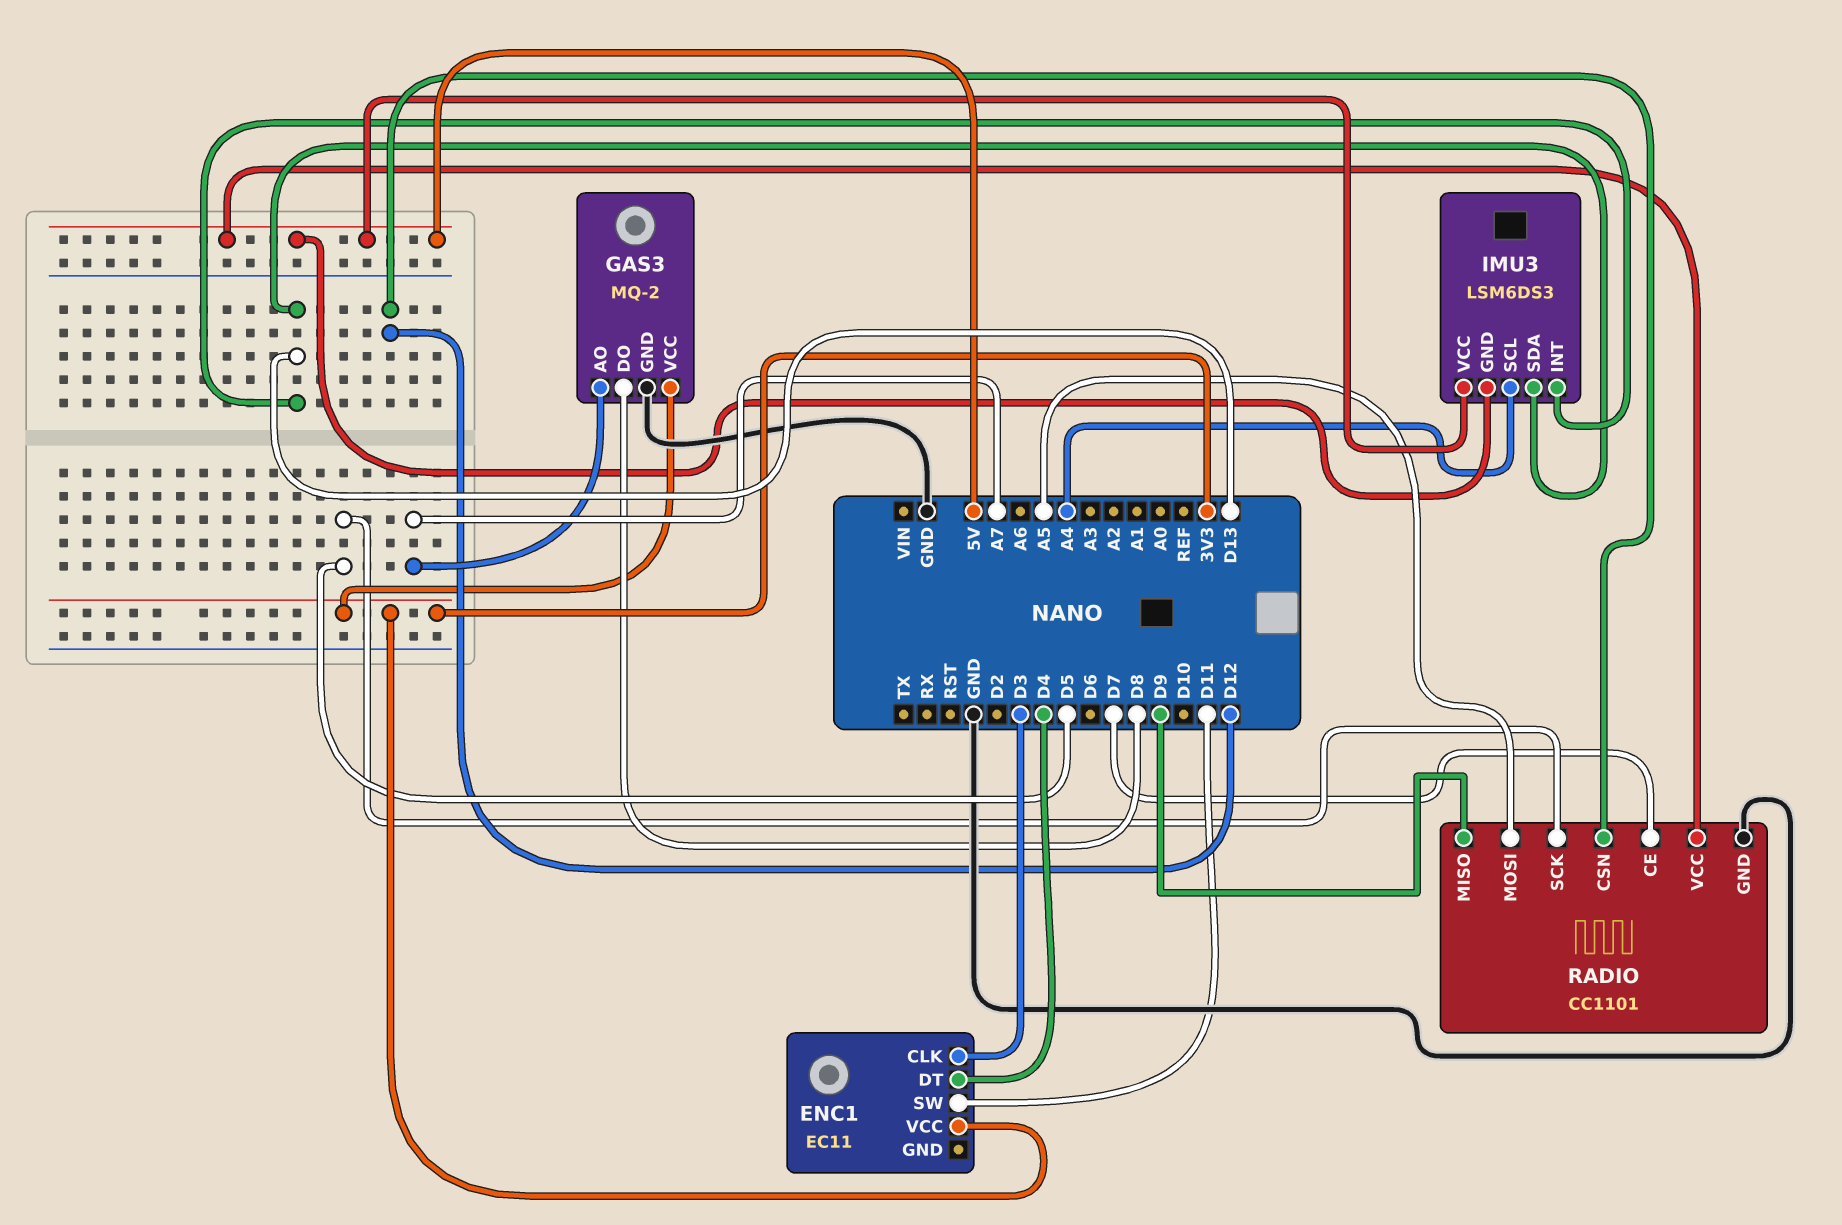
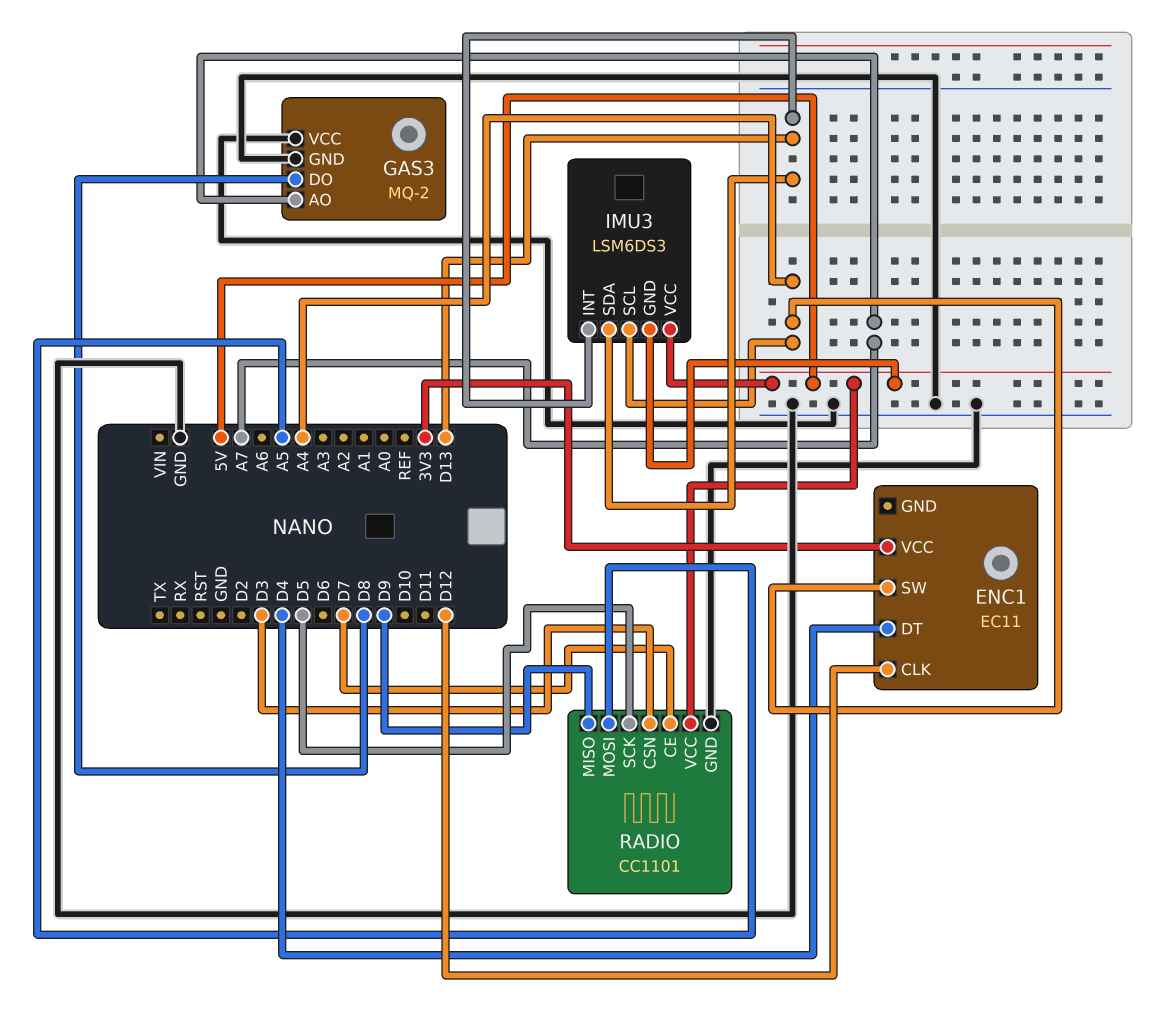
ENC1 pin CLK: D3 -> D12
ENC1 pin SW: D11 -> A4
GAS3 pin VCC: 3V3 -> GND
RADIO pin CSN: D12 -> D3

